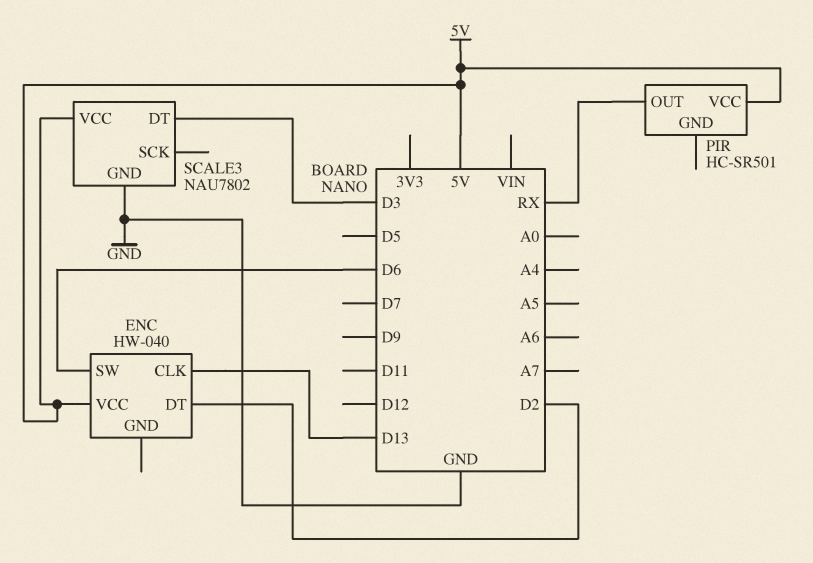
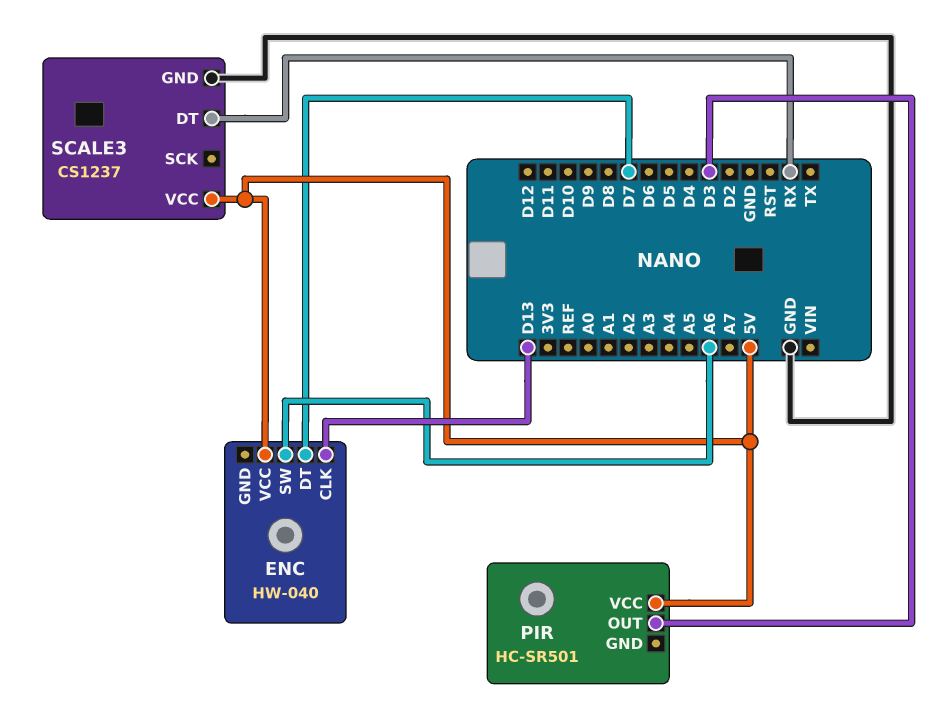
ENC pin DT: D2 -> D7
ENC pin SW: D6 -> A6
PIR pin OUT: RX -> D3
SCALE3: NAU7802 -> CS1237
SCALE3 pin DT: D3 -> RX

